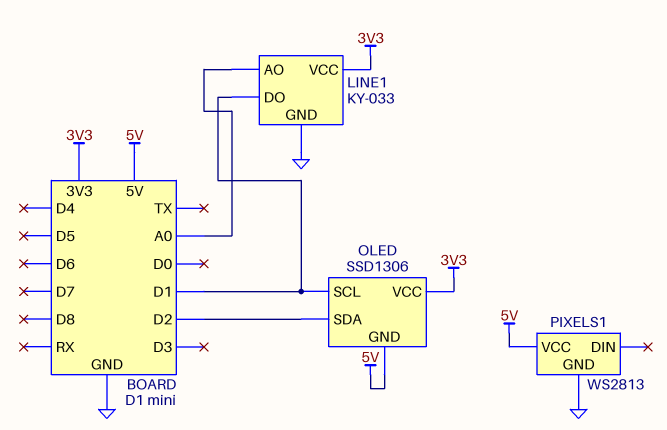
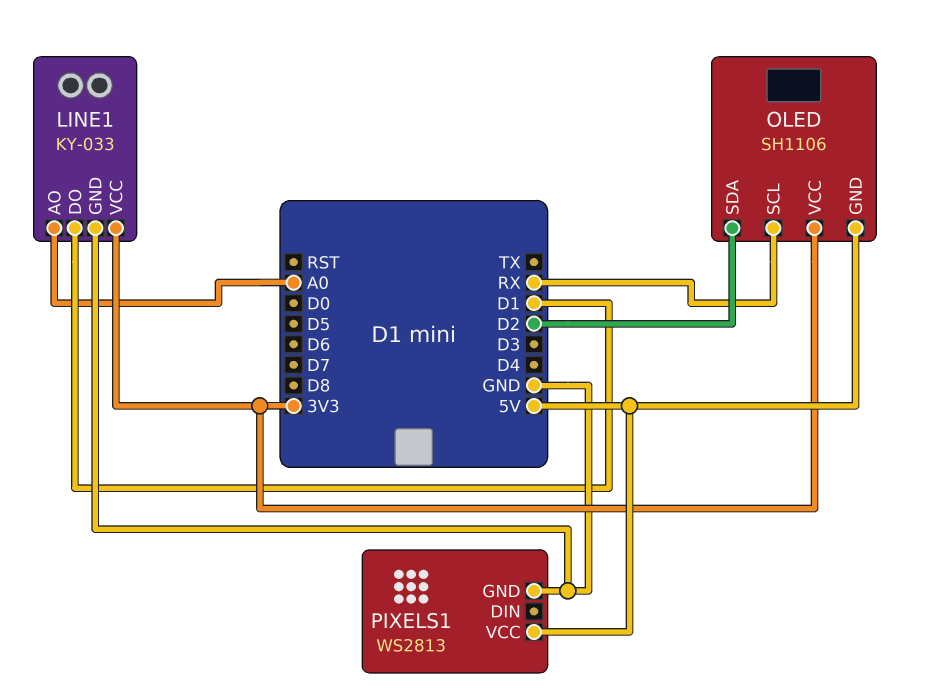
OLED: SSD1306 -> SH1106
OLED pin SCL: D1 -> RX

